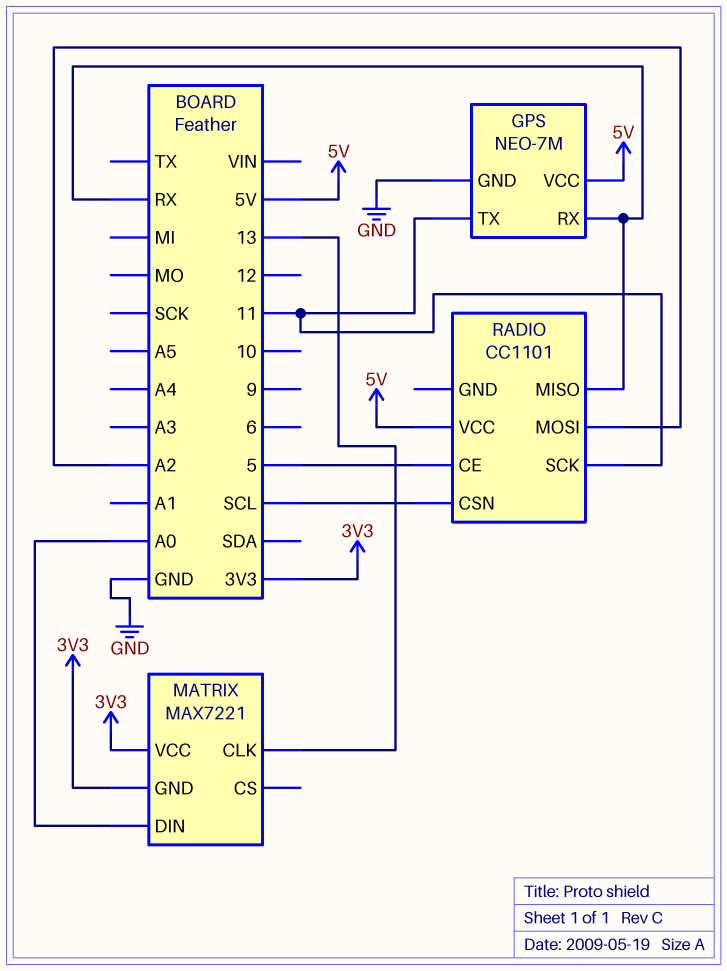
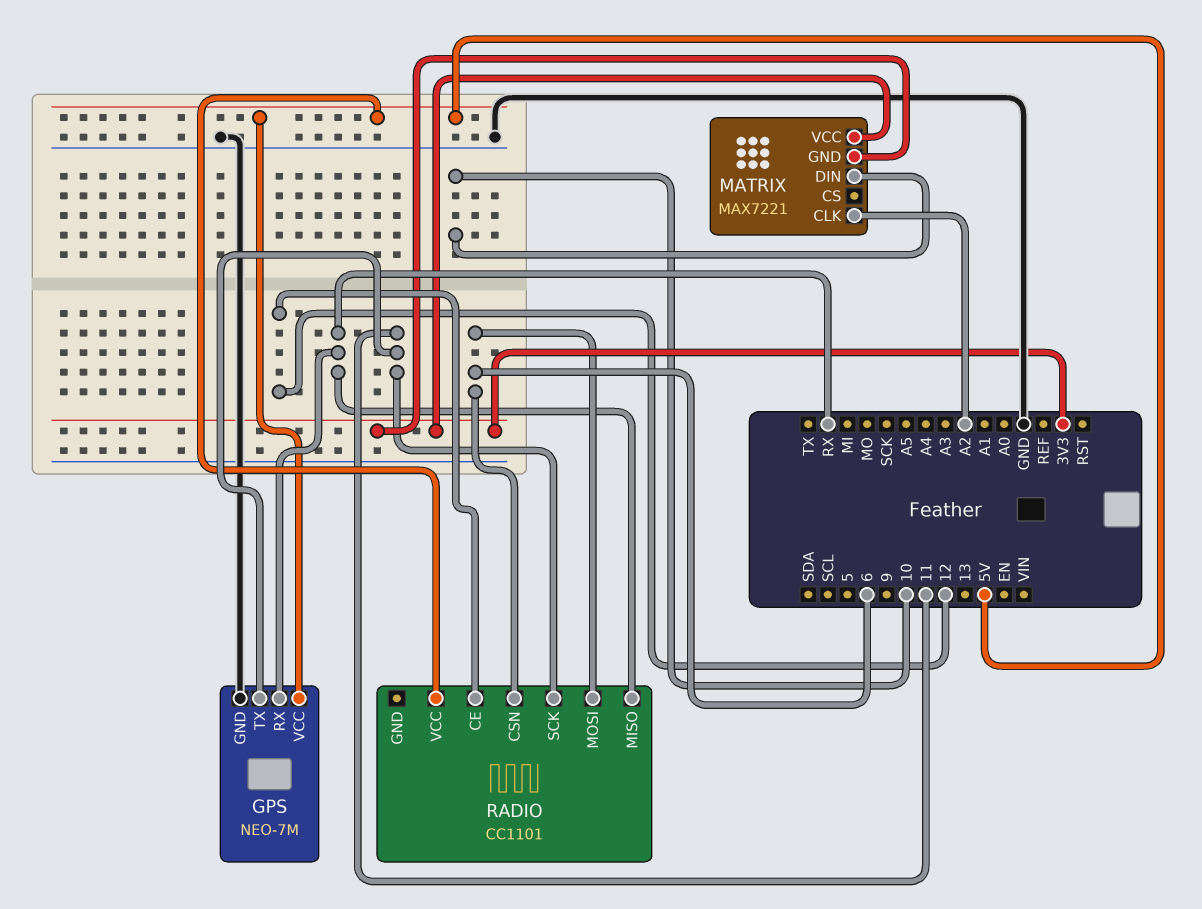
MATRIX pin CLK: 13 -> A2
MATRIX pin DIN: A0 -> 10
RADIO pin CE: 5 -> 12
RADIO pin CSN: SCL -> 6
RADIO pin MOSI: A2 -> 6

